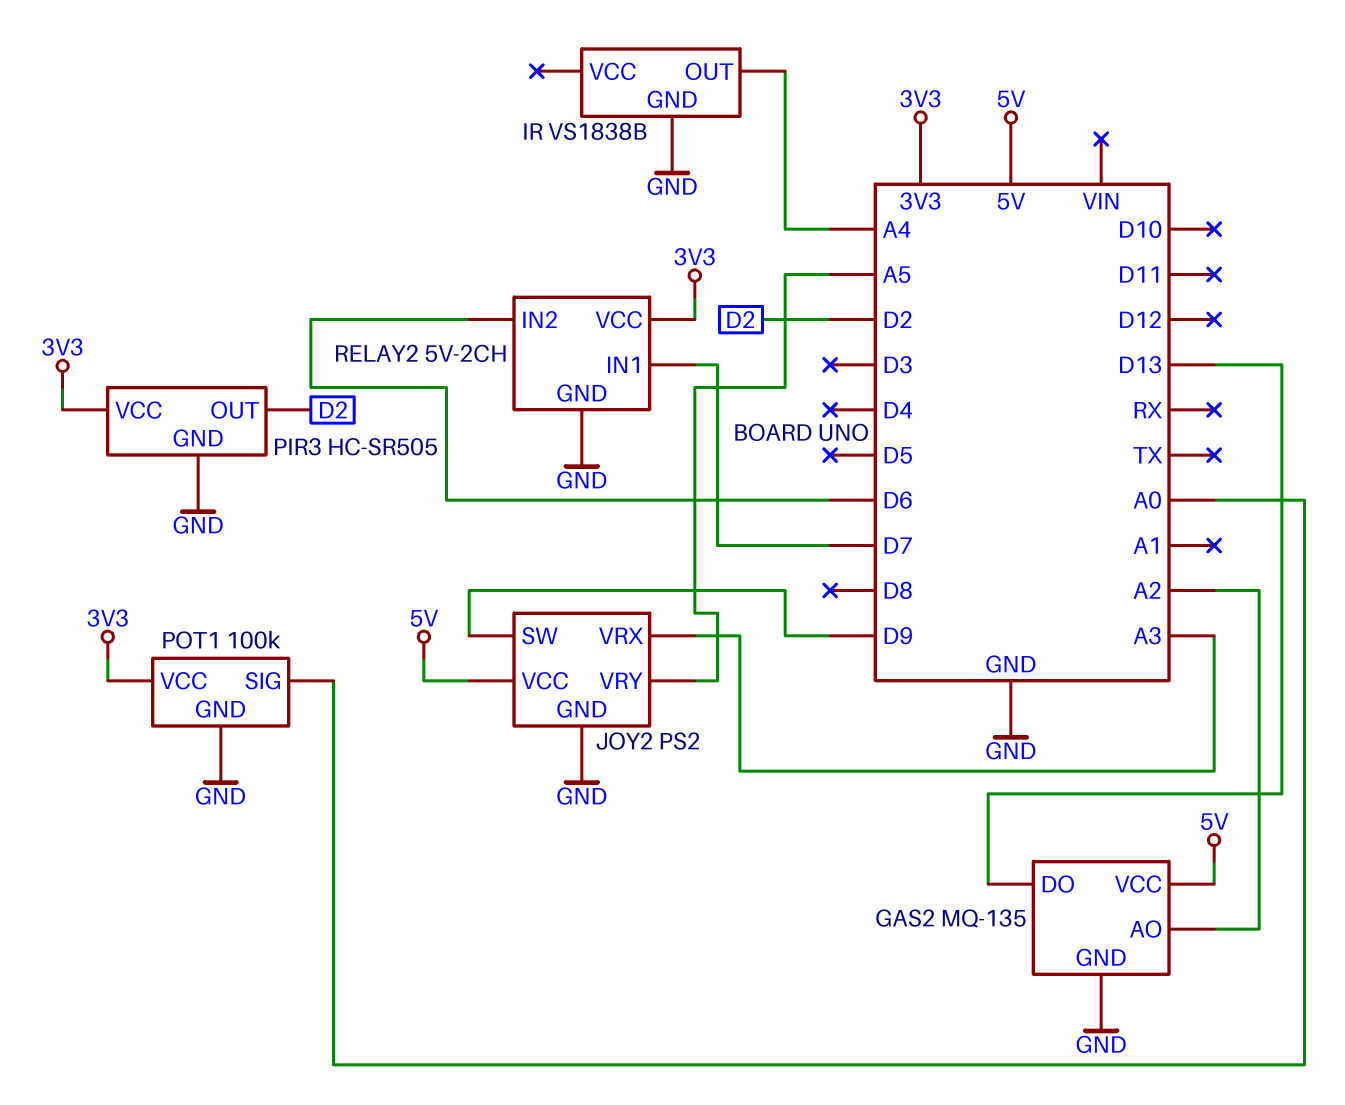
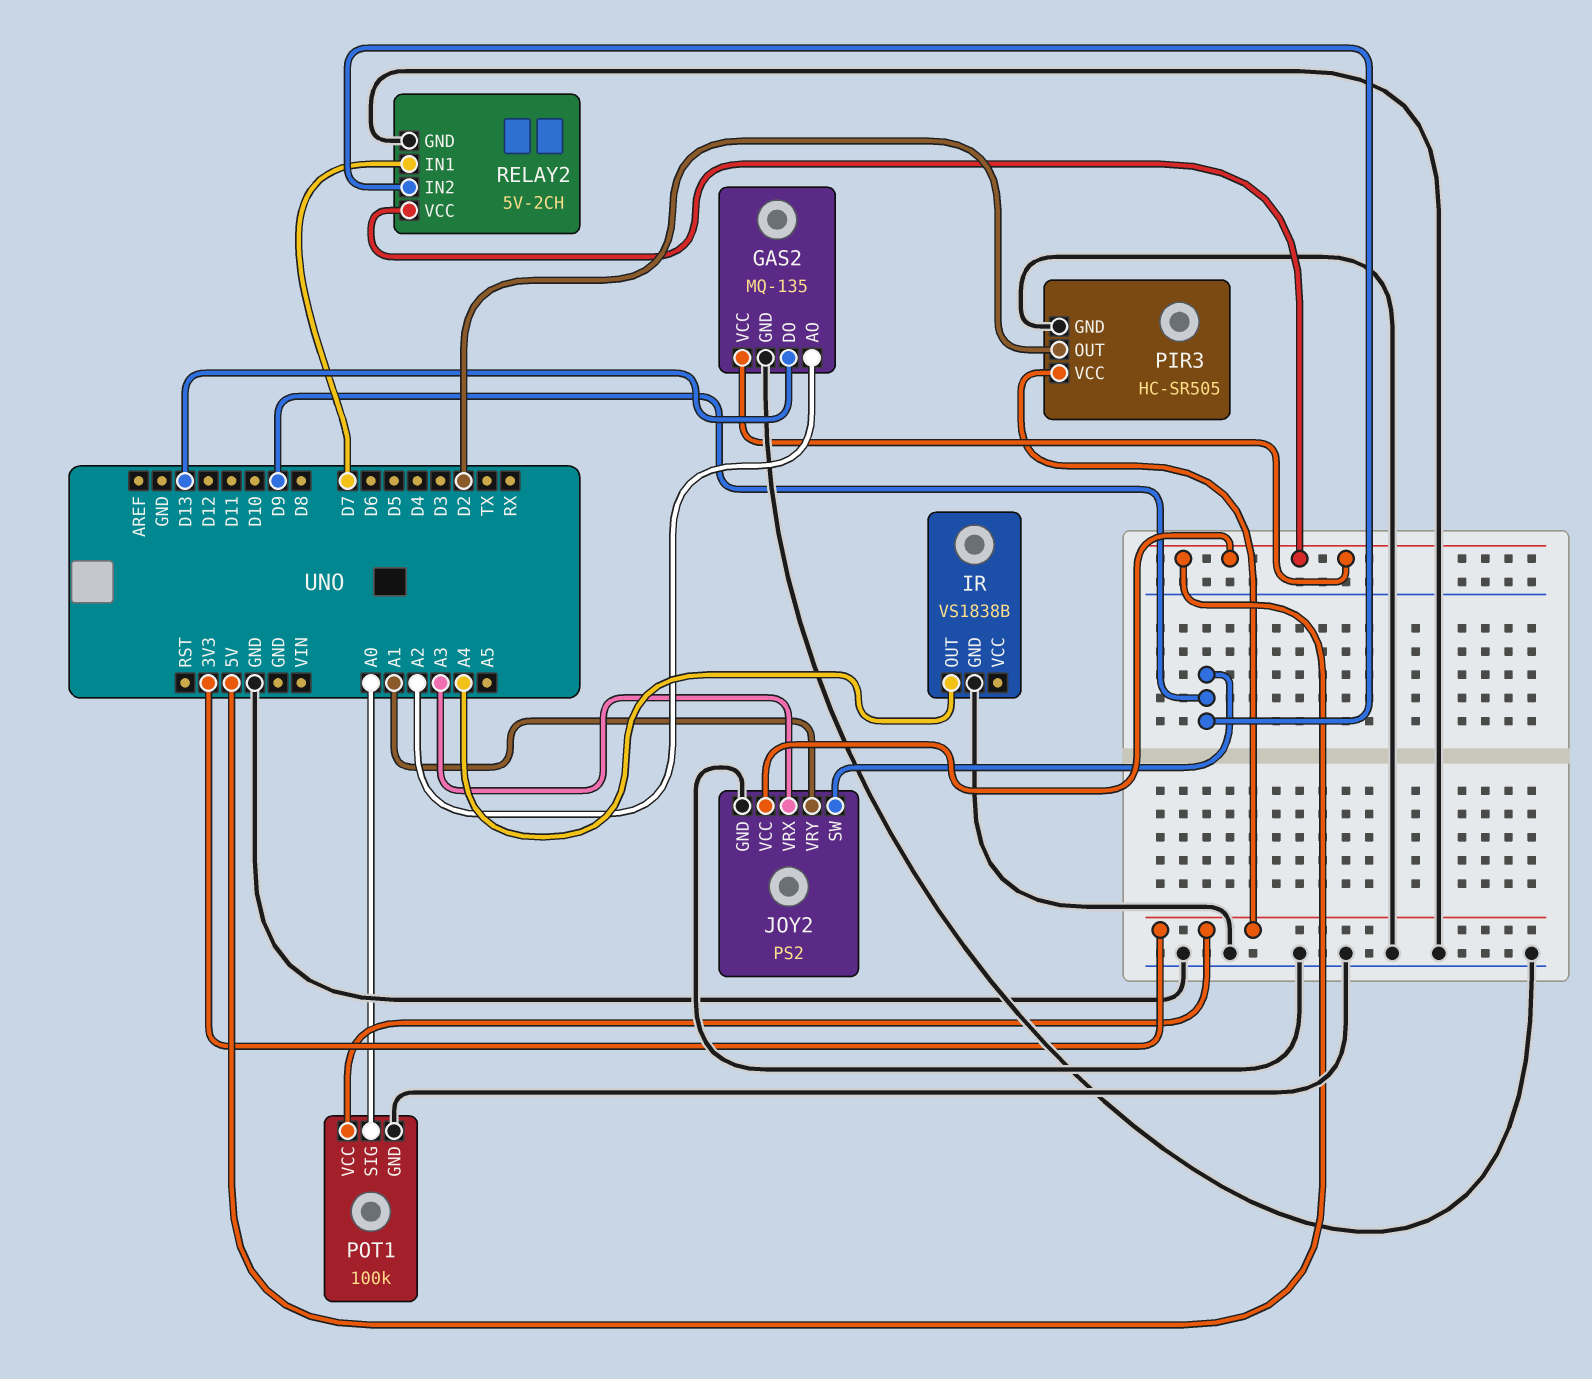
JOY2 pin VRY: A5 -> A1
RELAY2 pin IN2: D6 -> D9
RELAY2 pin VCC: 3V3 -> 5V

